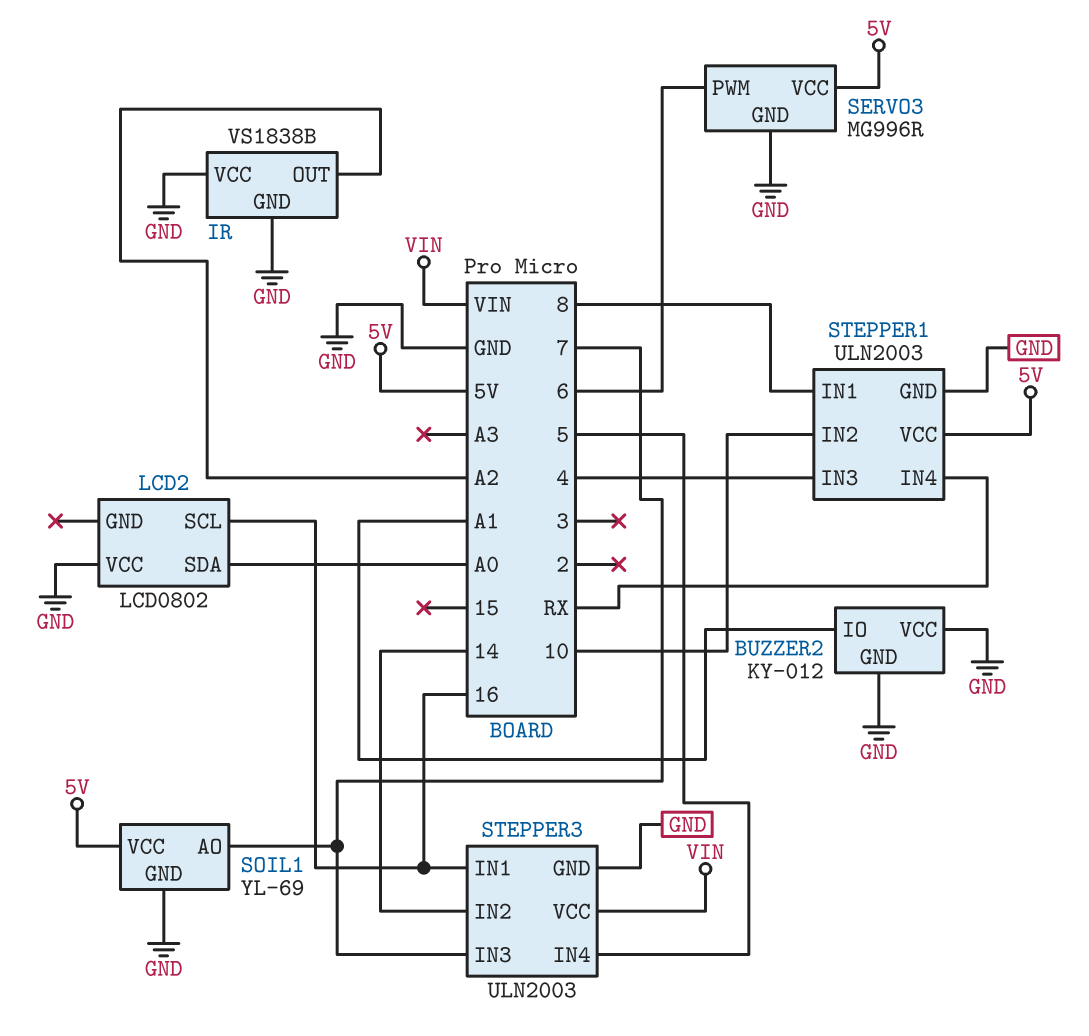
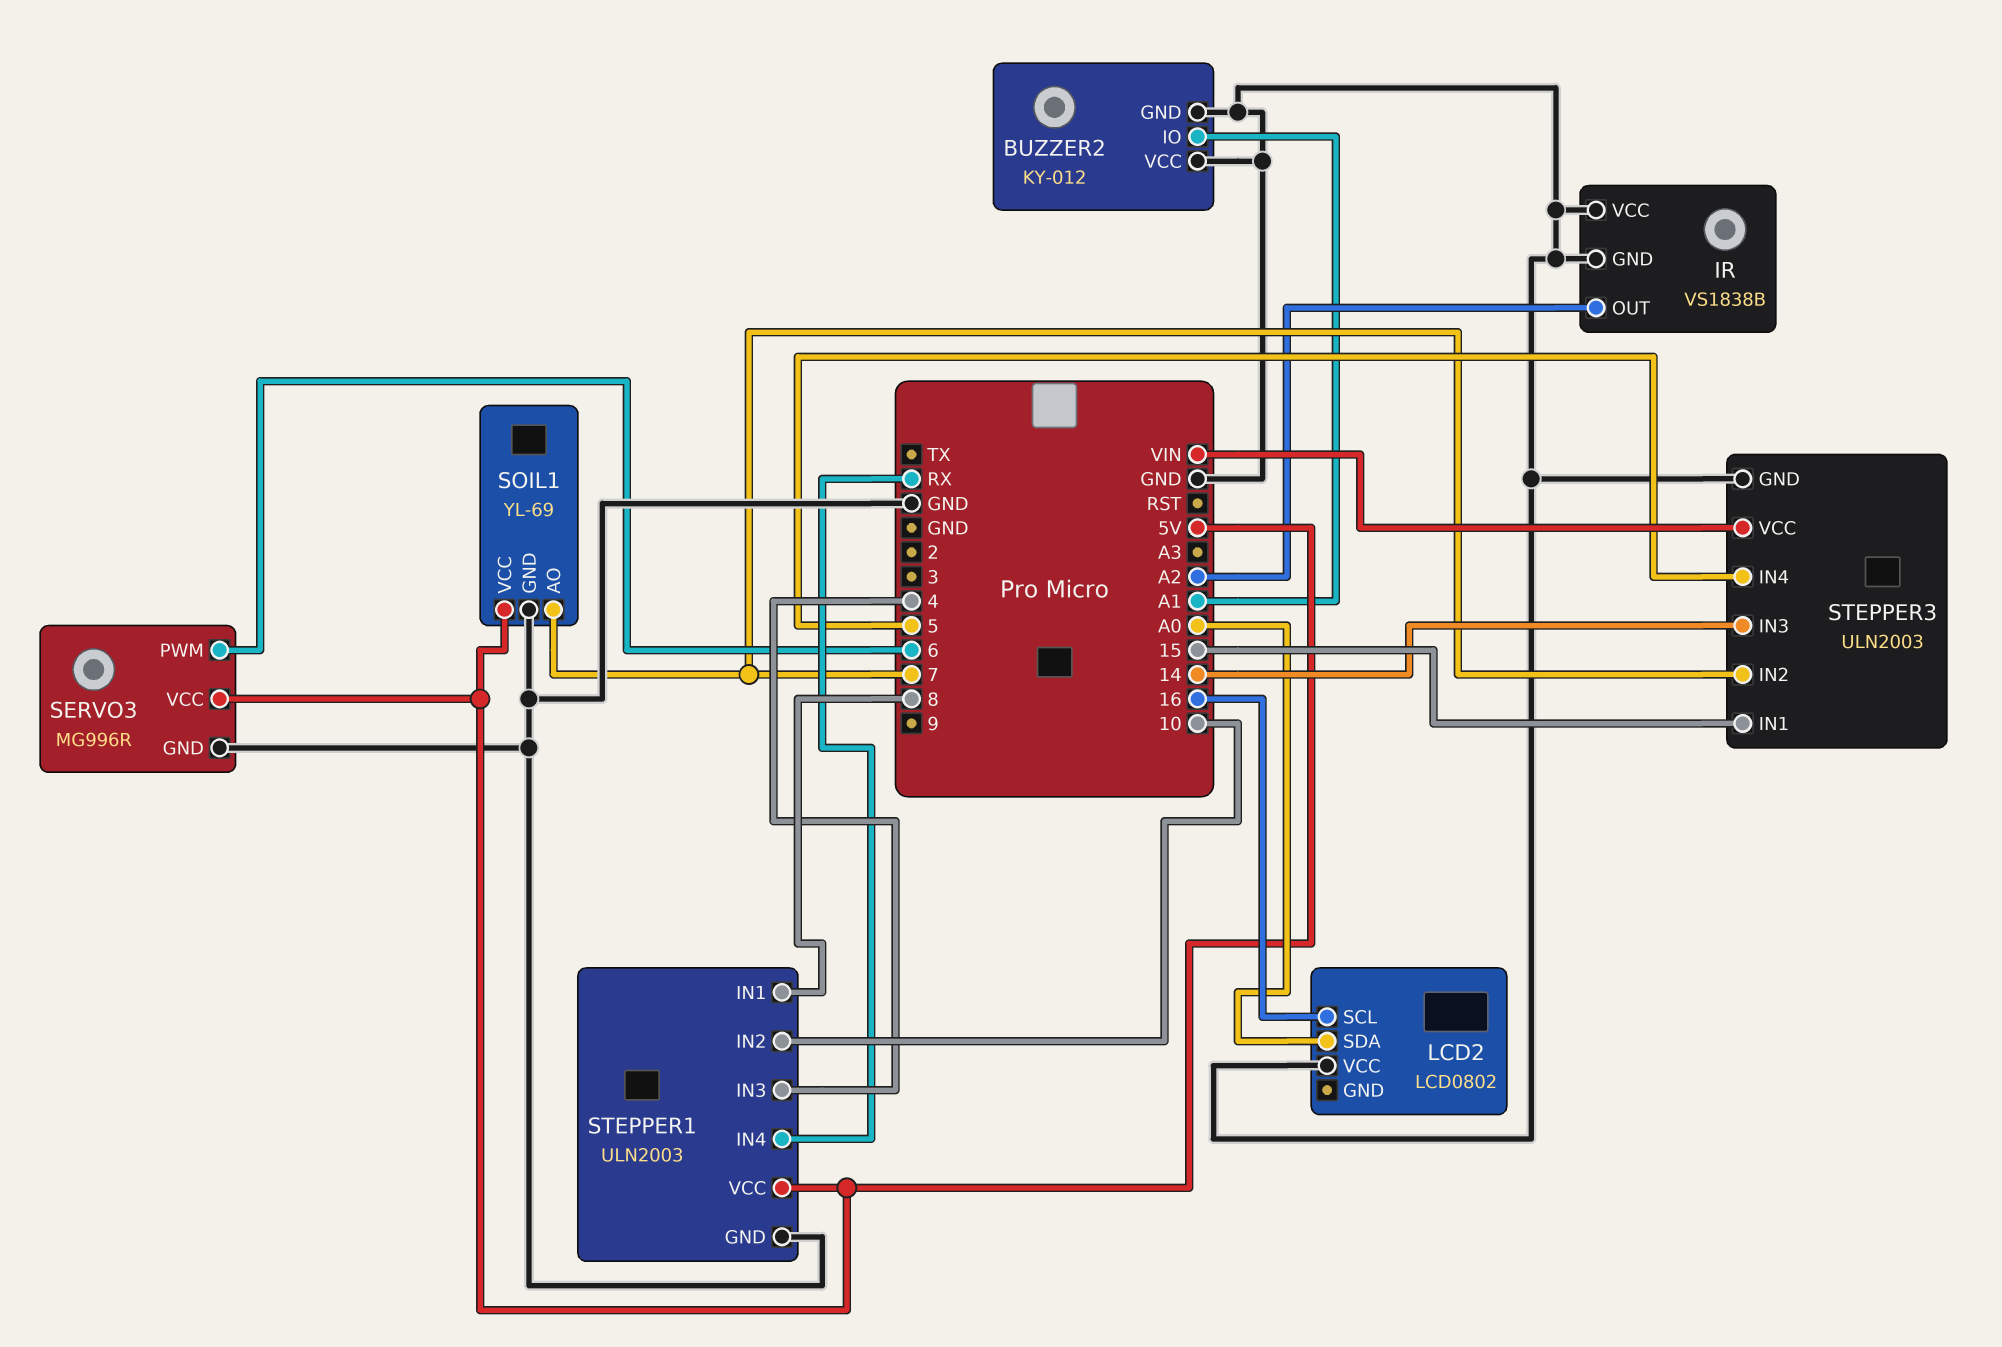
STEPPER3 pin IN1: 16 -> 15
STEPPER3 pin IN2: 14 -> 7
STEPPER3 pin IN3: 7 -> 14

